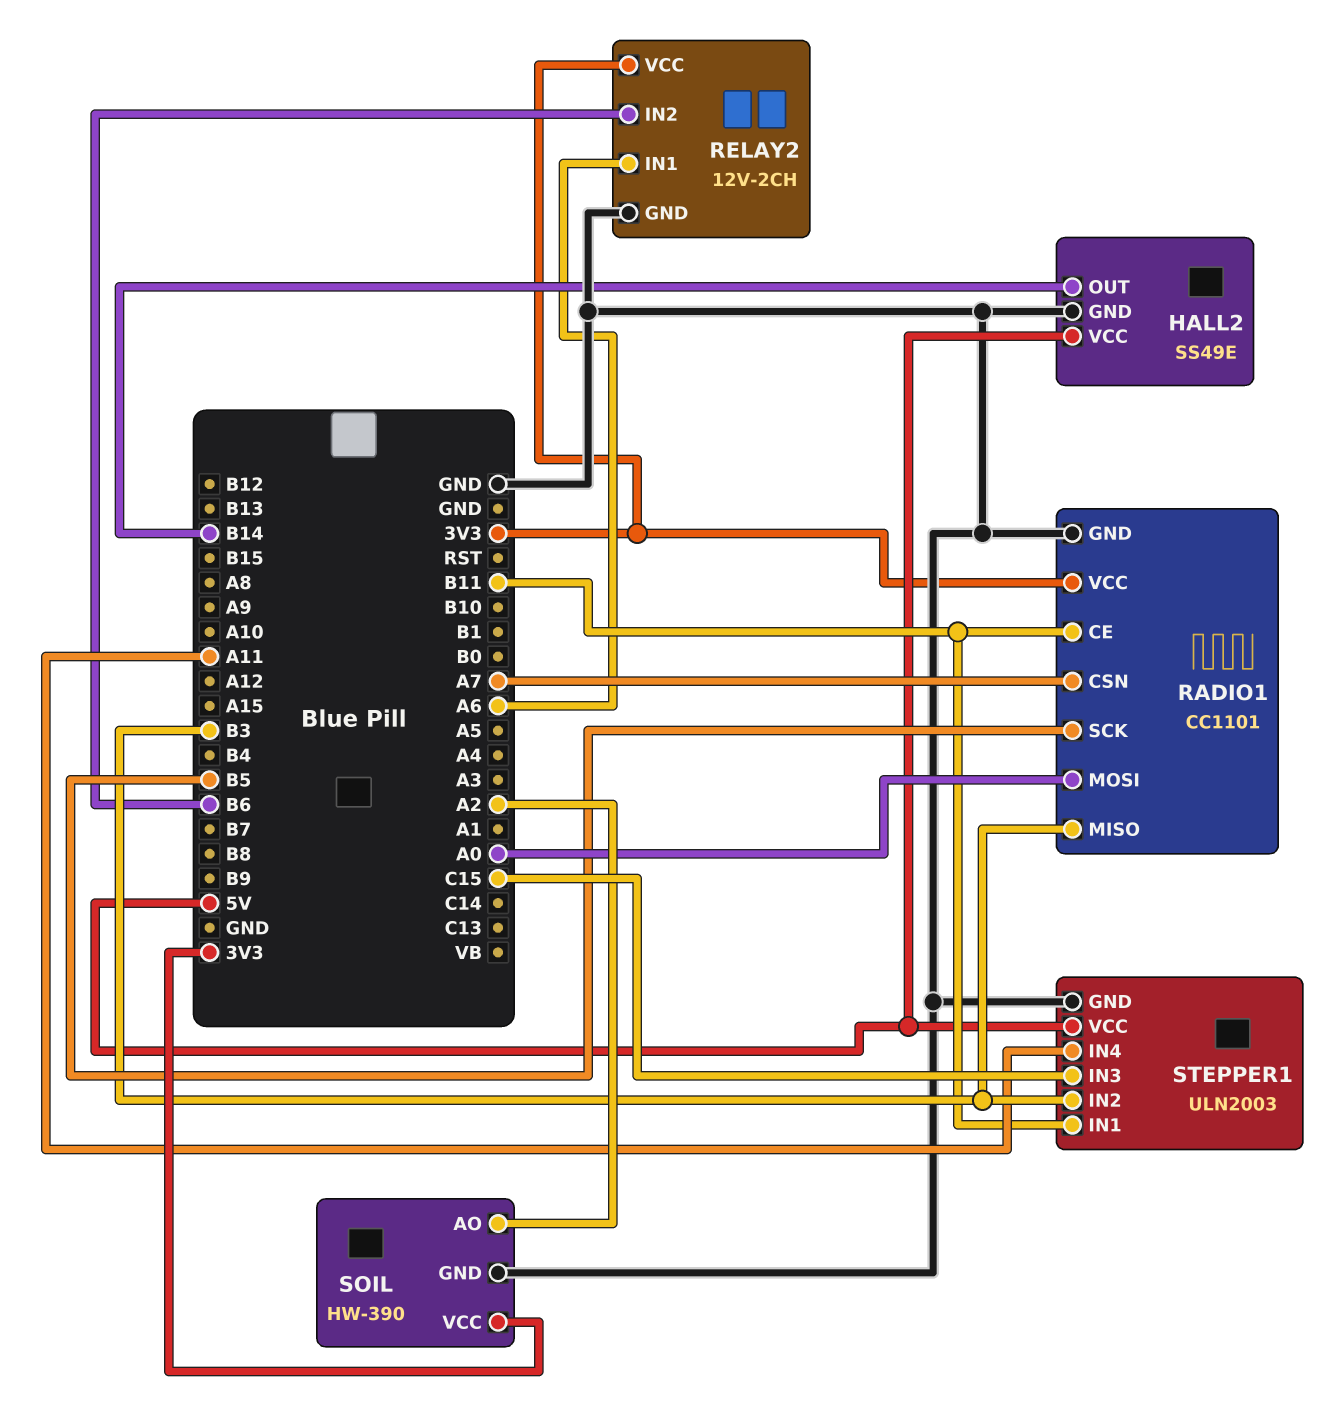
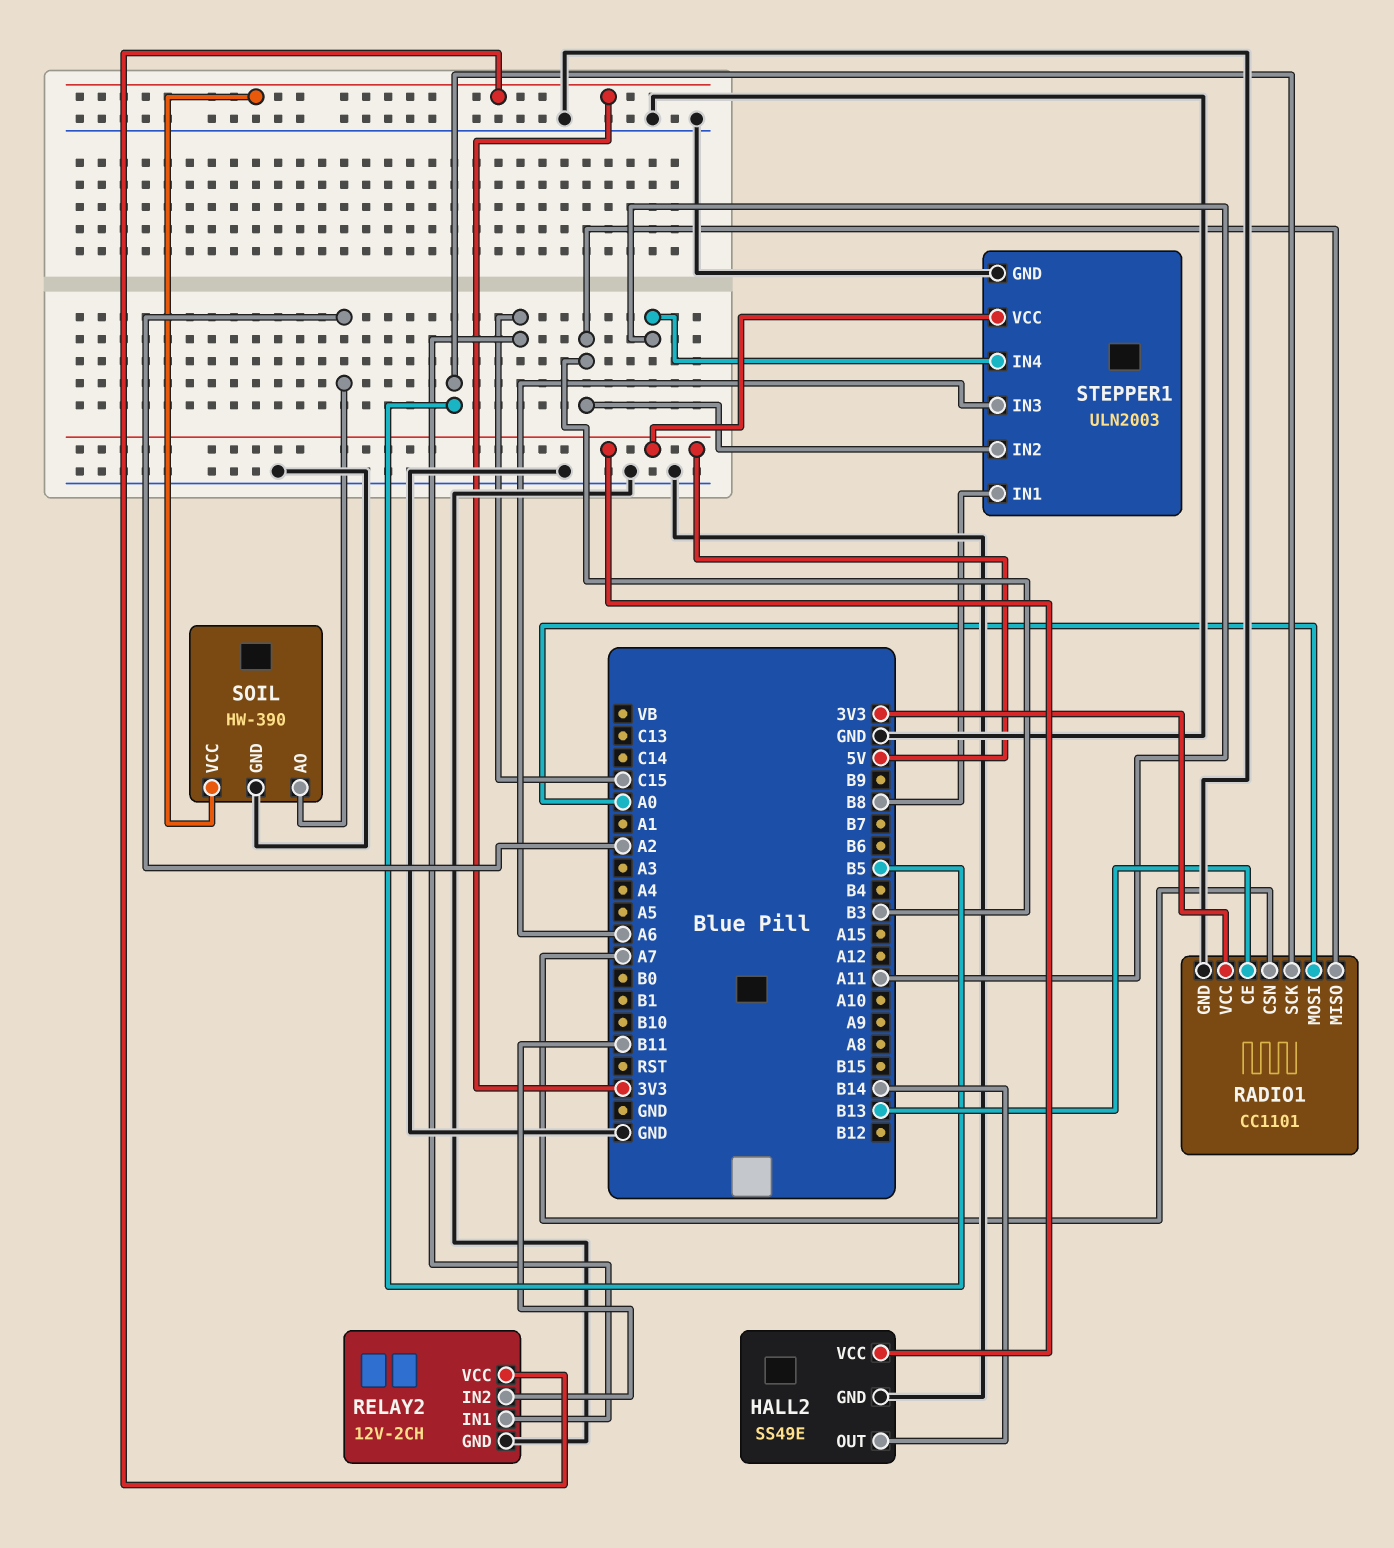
RADIO1 pin CE: B11 -> B13
RELAY2 pin IN1: A6 -> C15
RELAY2 pin IN2: B6 -> B11
STEPPER1 pin IN1: B11 -> B8
STEPPER1 pin IN3: C15 -> A6

